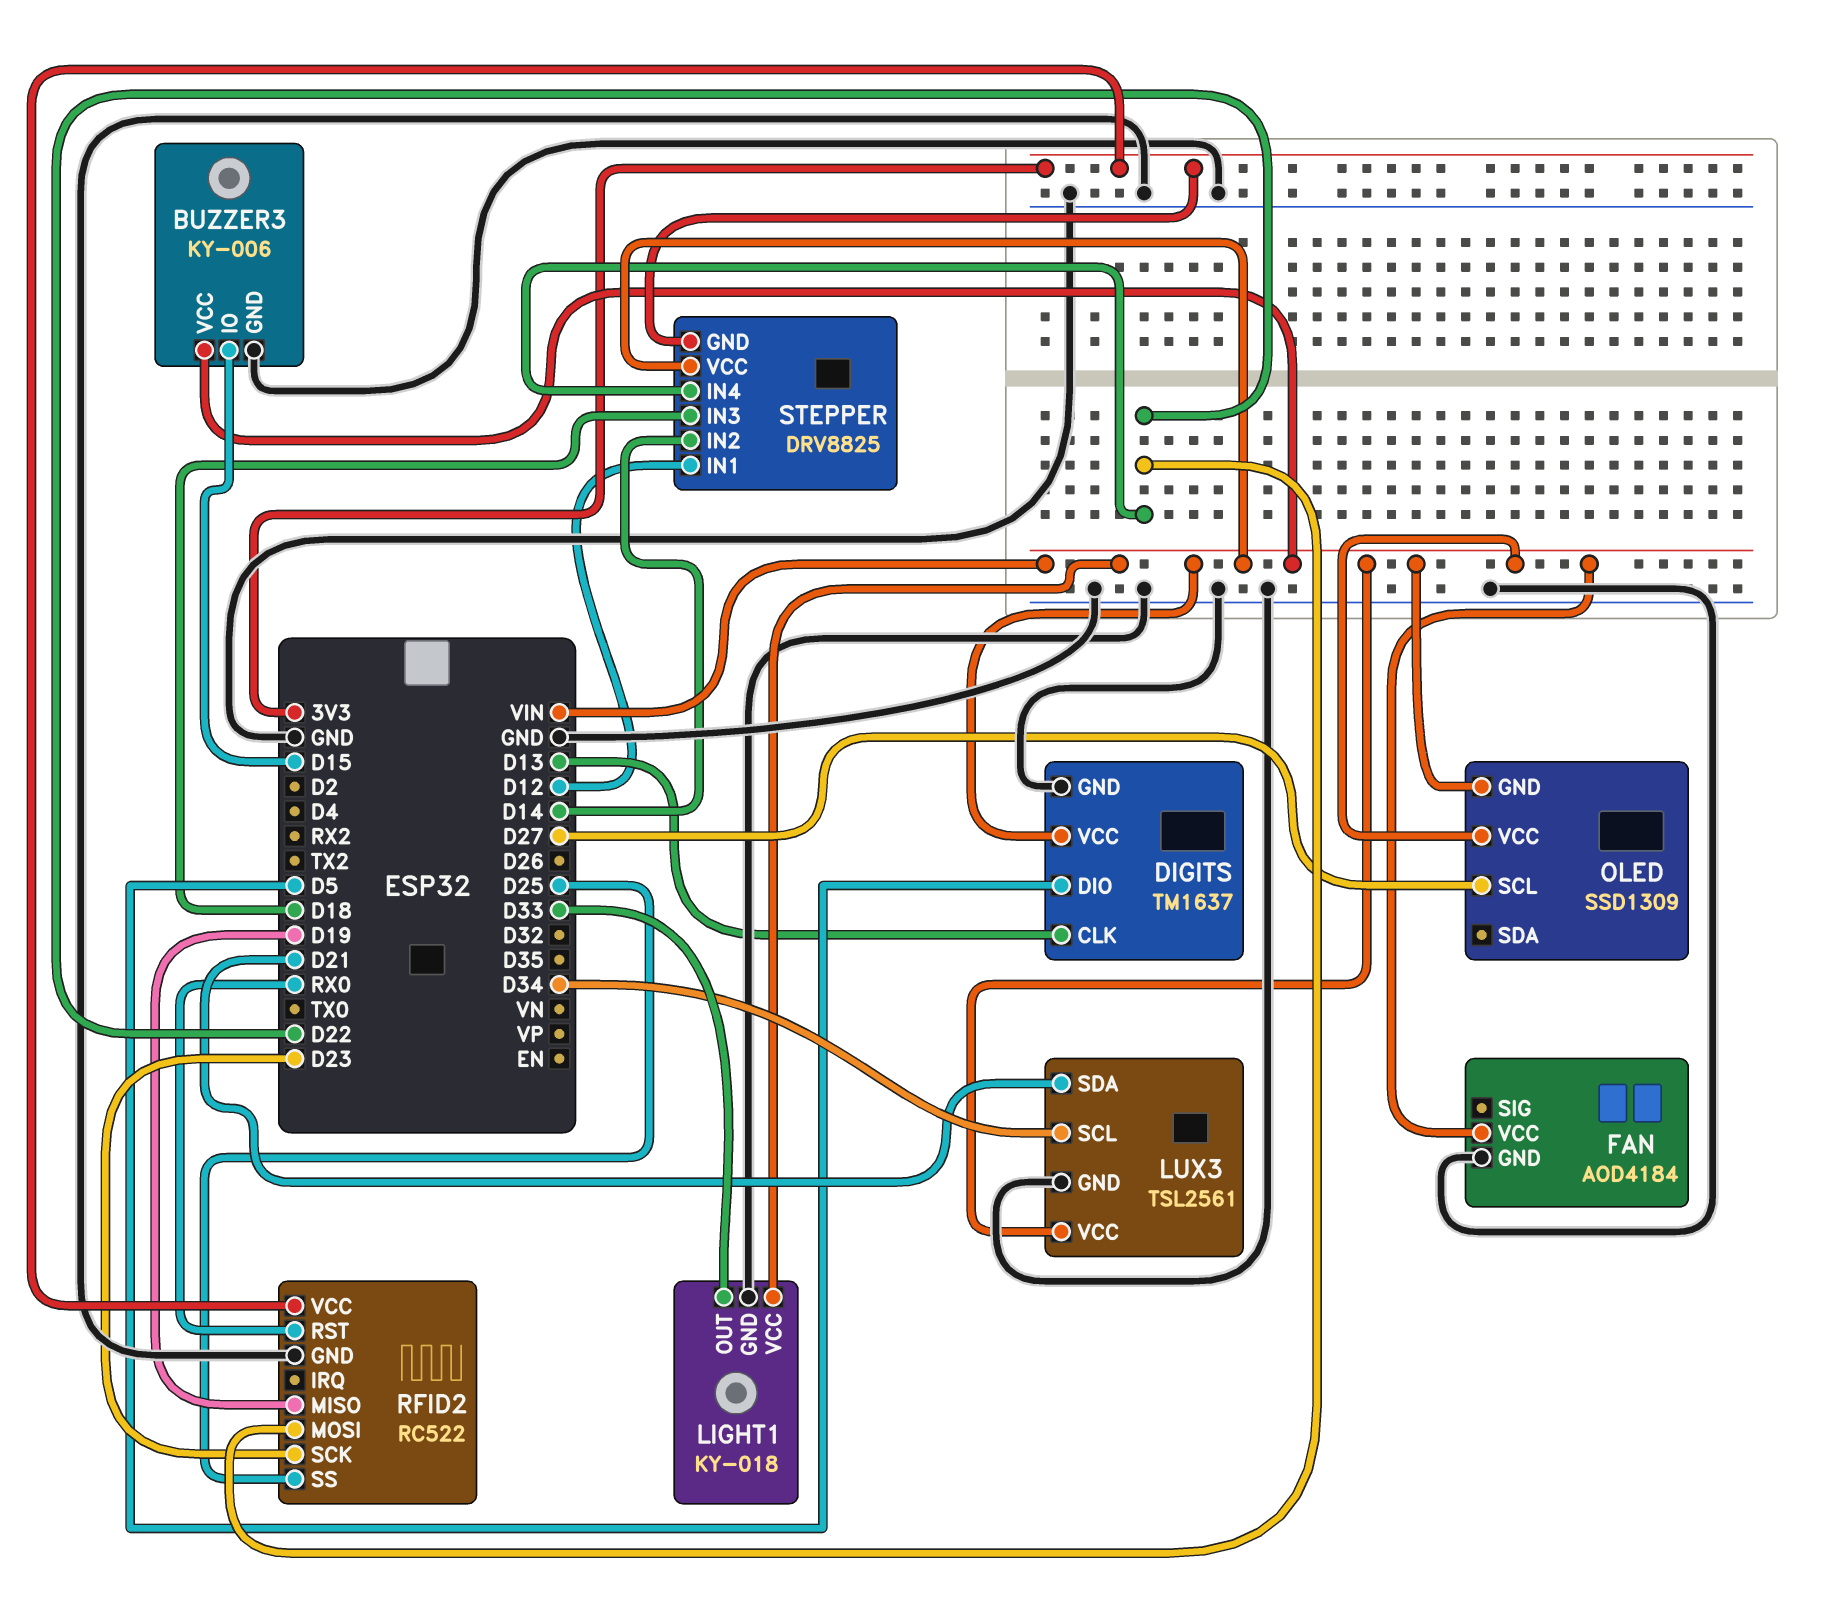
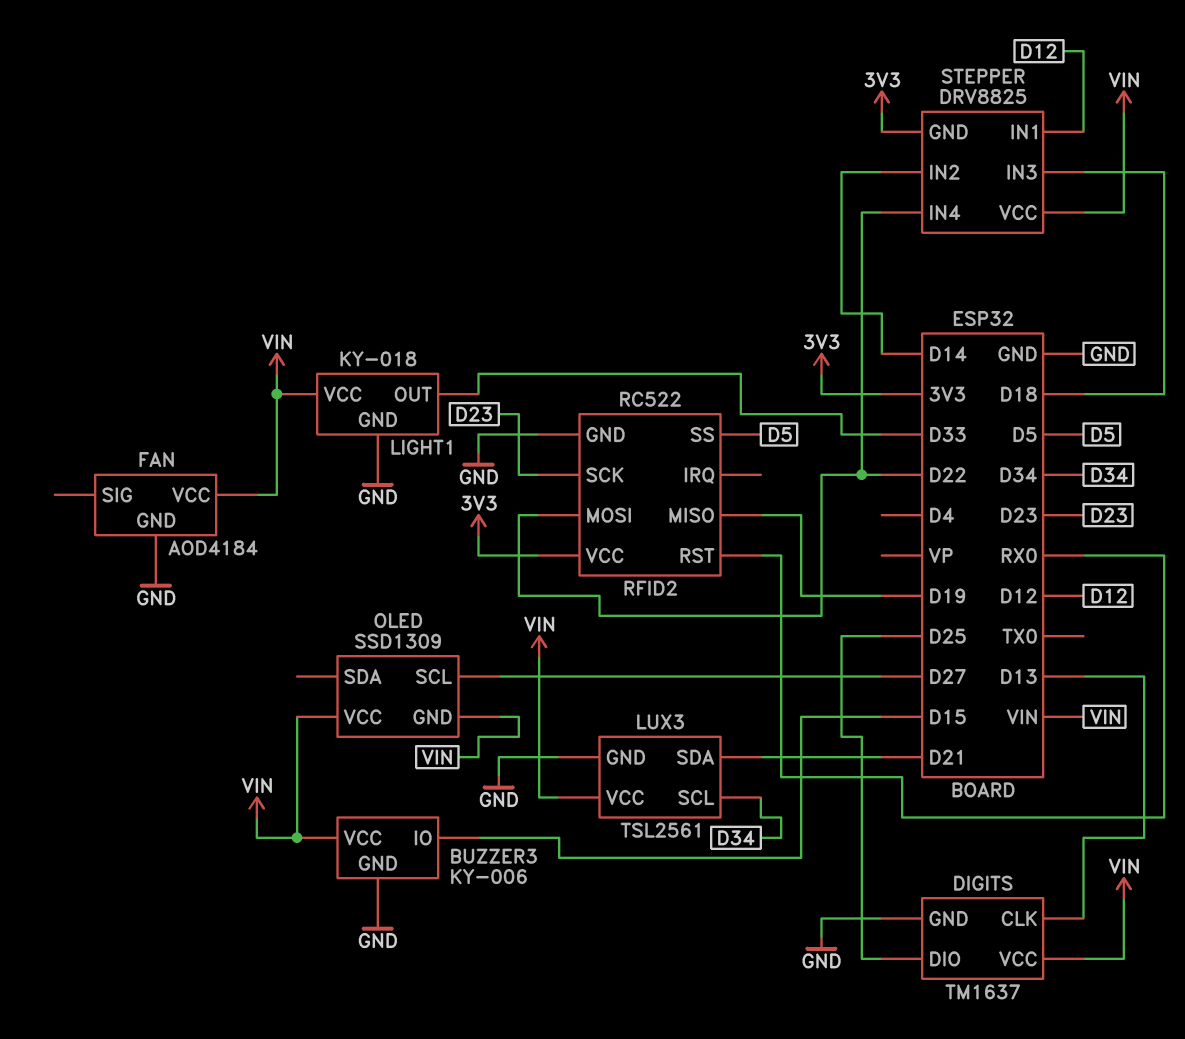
DIGITS pin DIO: D5 -> D25
RFID2 pin SS: D25 -> D5

